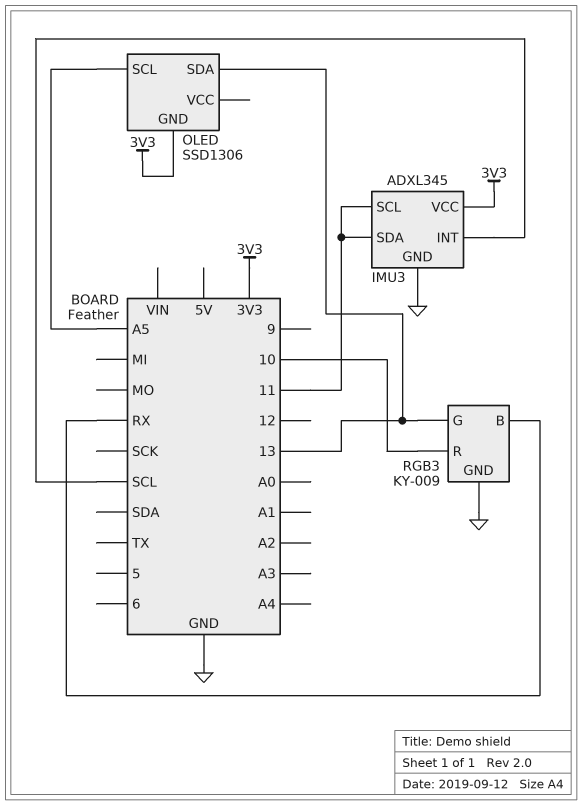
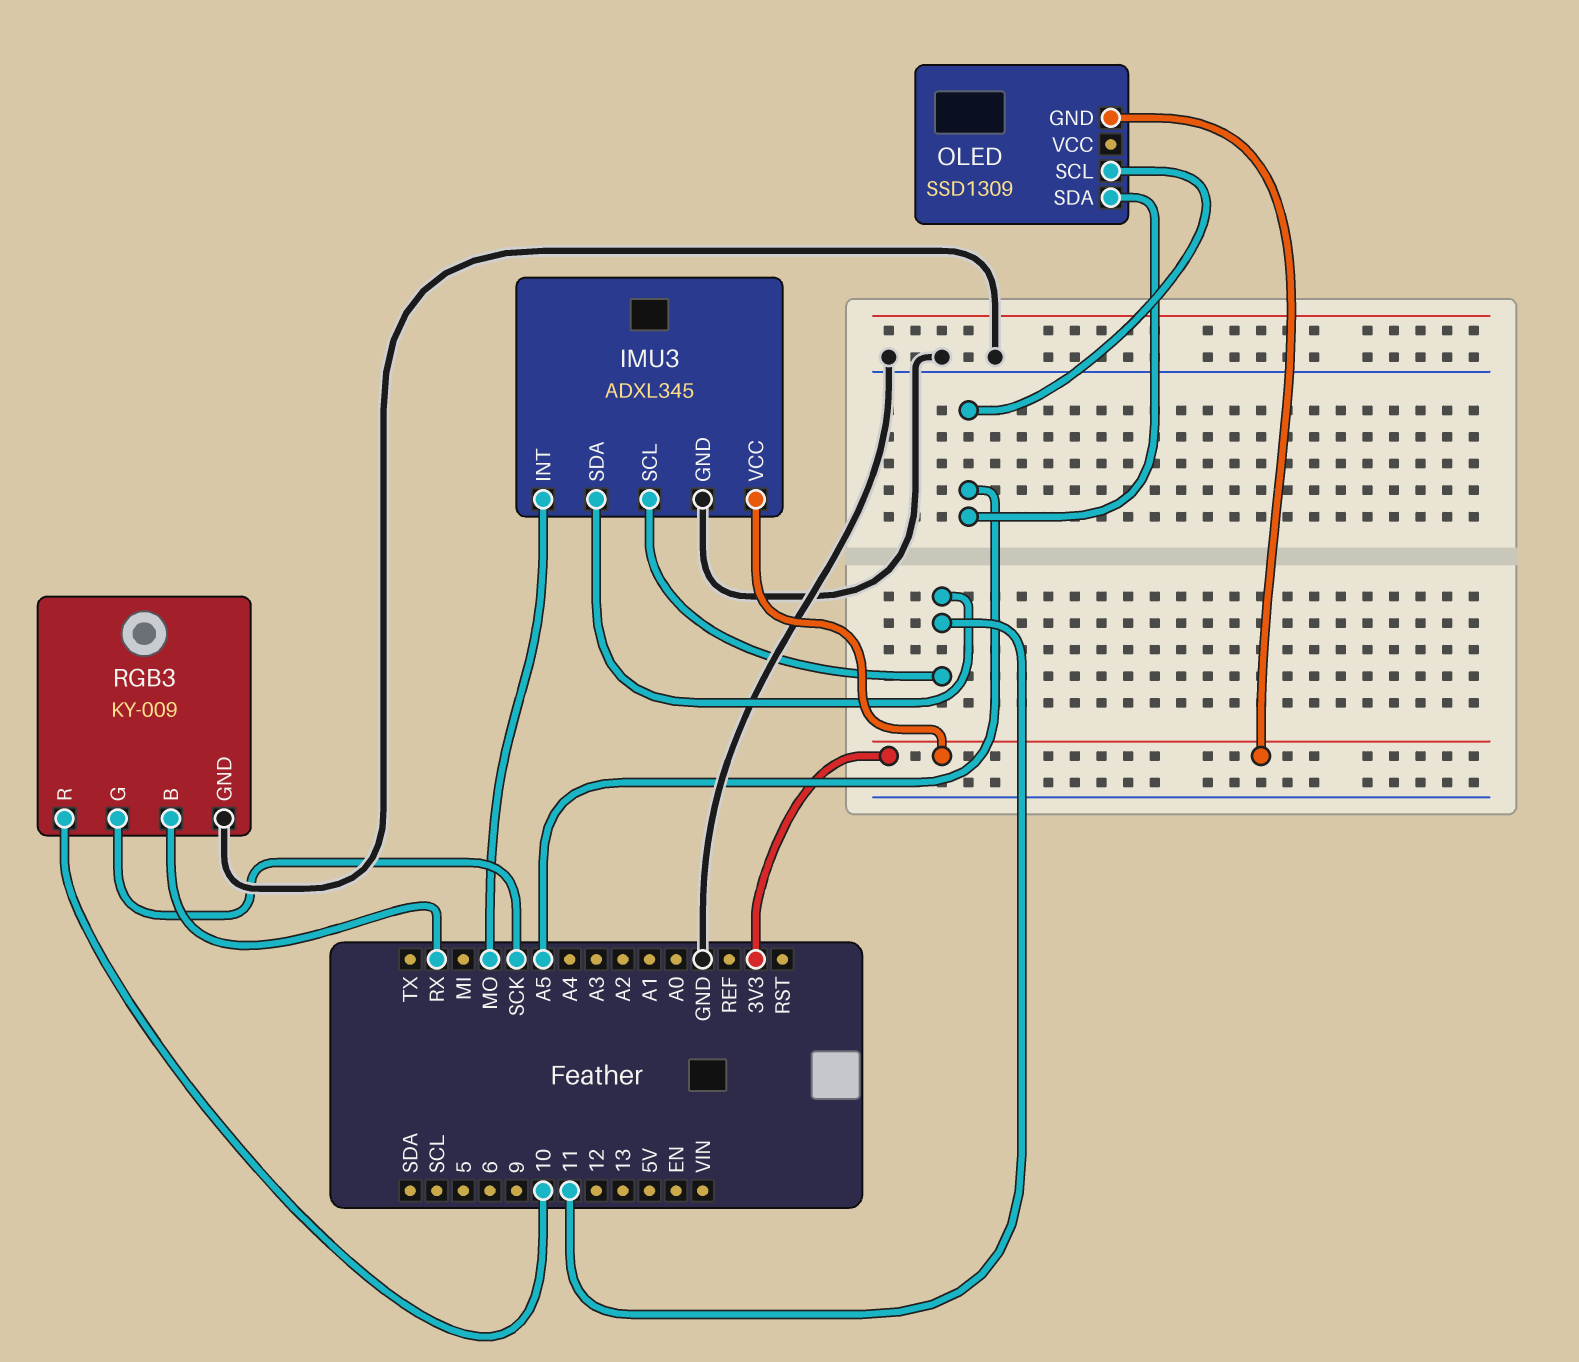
IMU3 pin INT: SCL -> MO
OLED: SSD1306 -> SSD1309
OLED pin SDA: 13 -> A5
RGB3 pin G: 13 -> SCK

